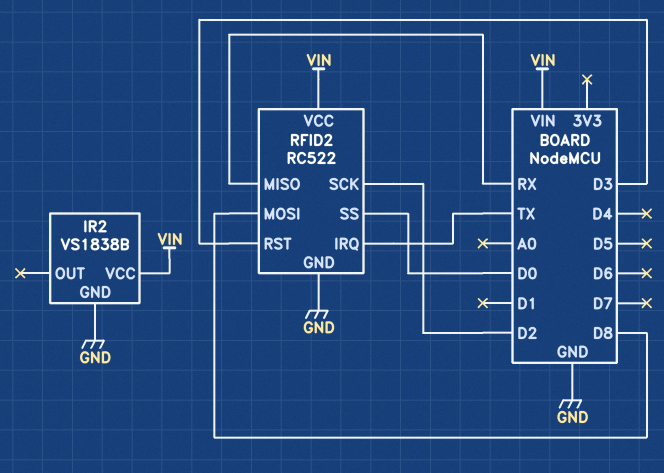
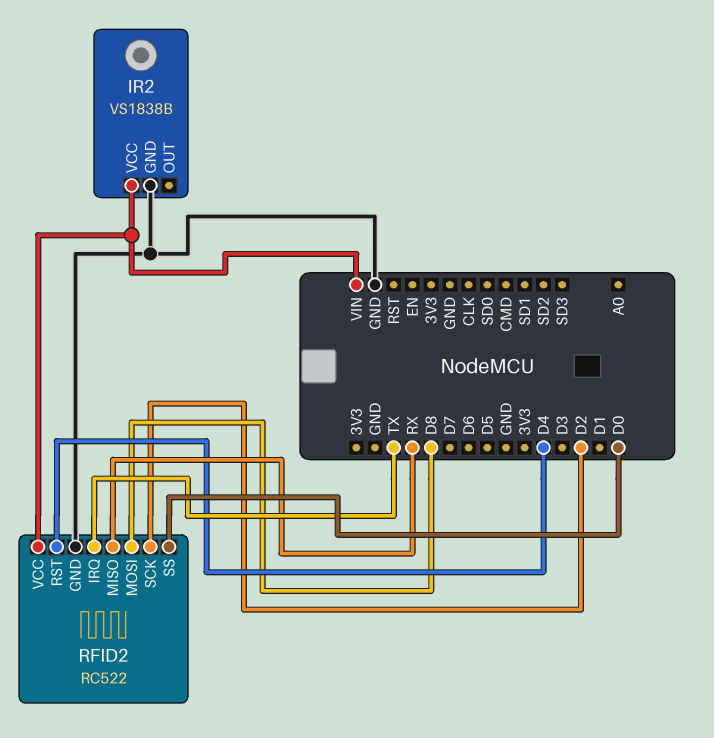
RFID2 pin RST: D3 -> D4

